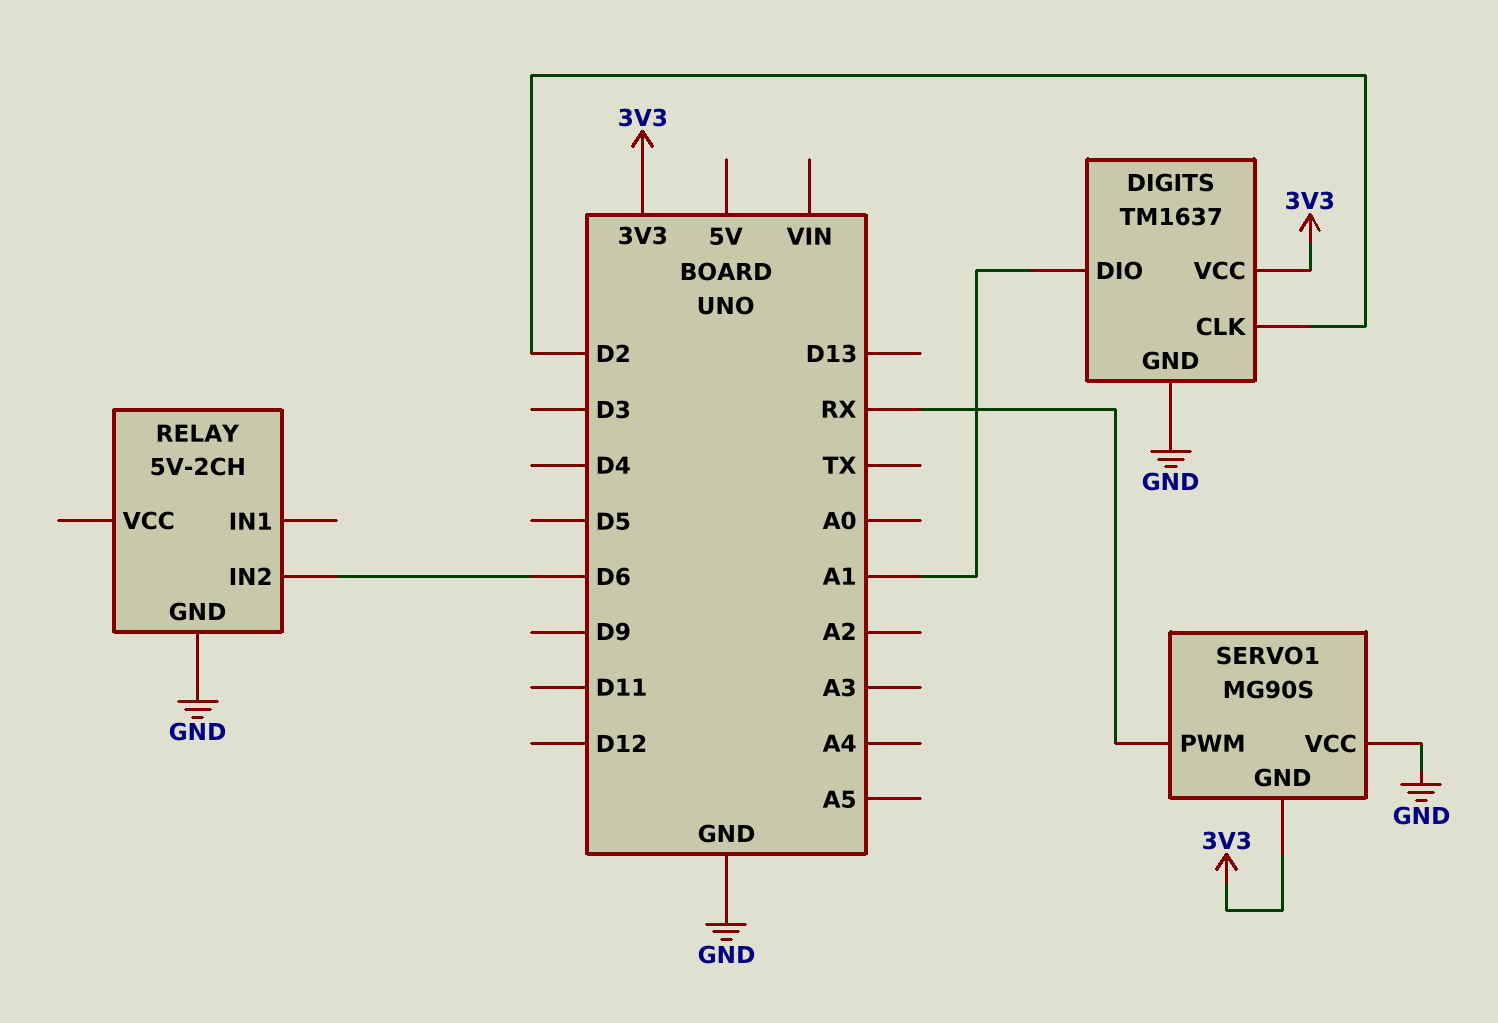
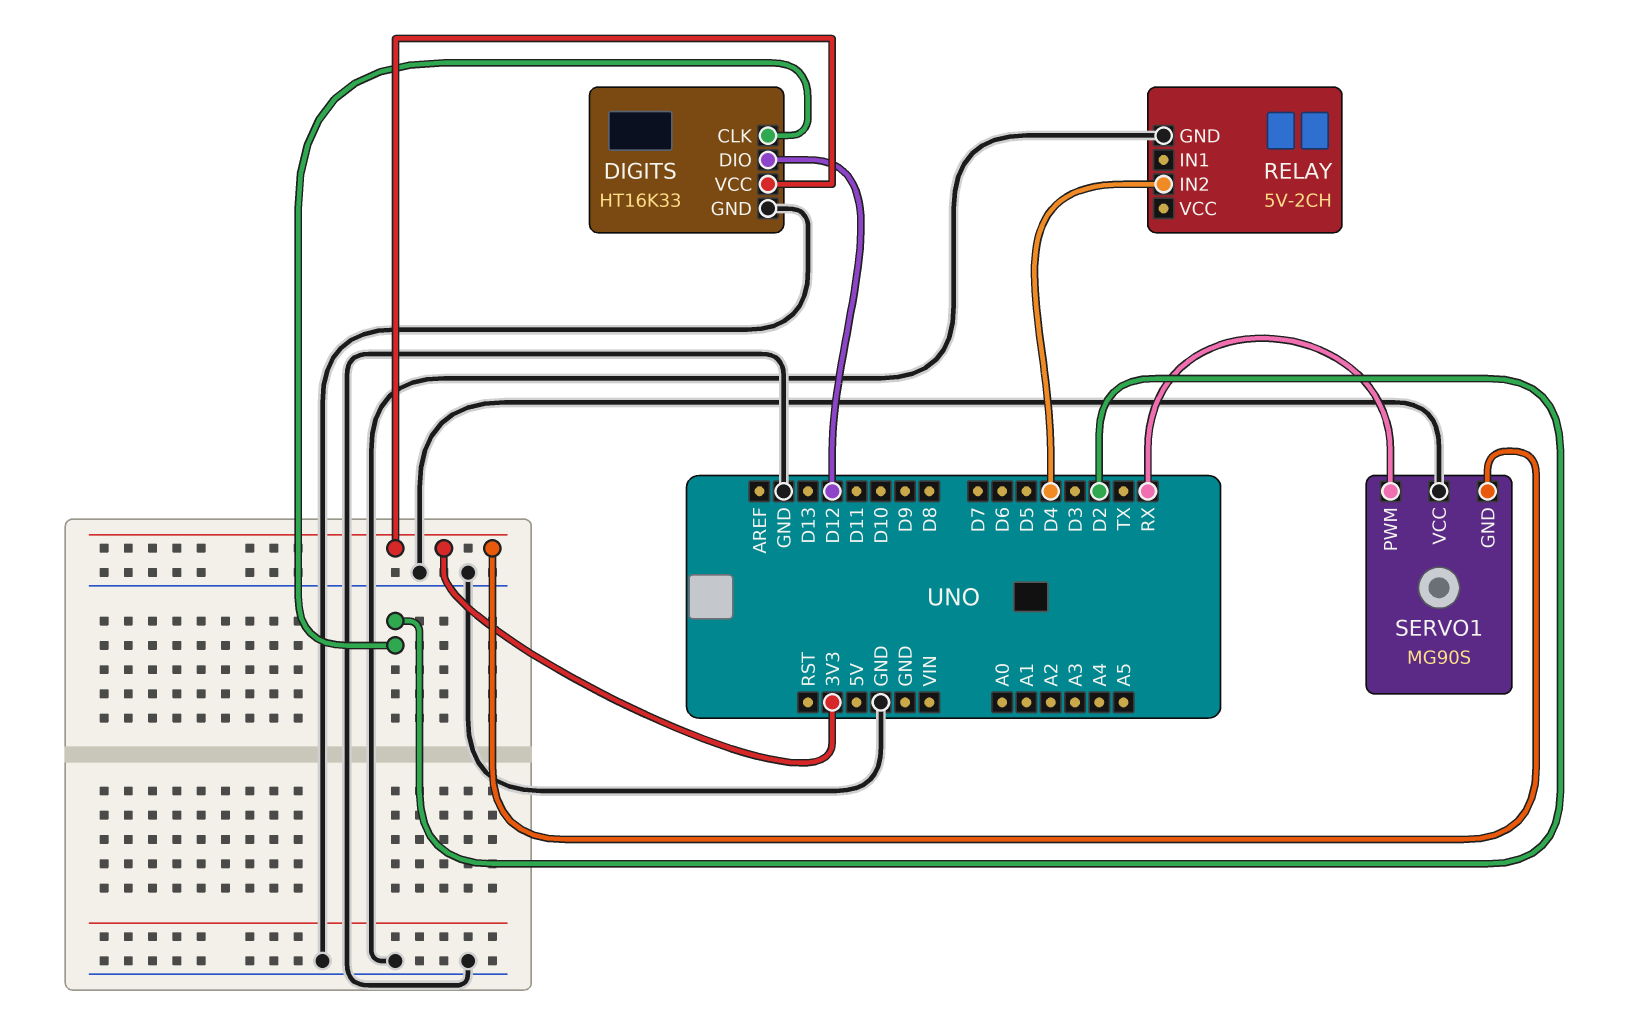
DIGITS: TM1637 -> HT16K33
DIGITS pin DIO: A1 -> D12
RELAY pin IN2: D6 -> D4

